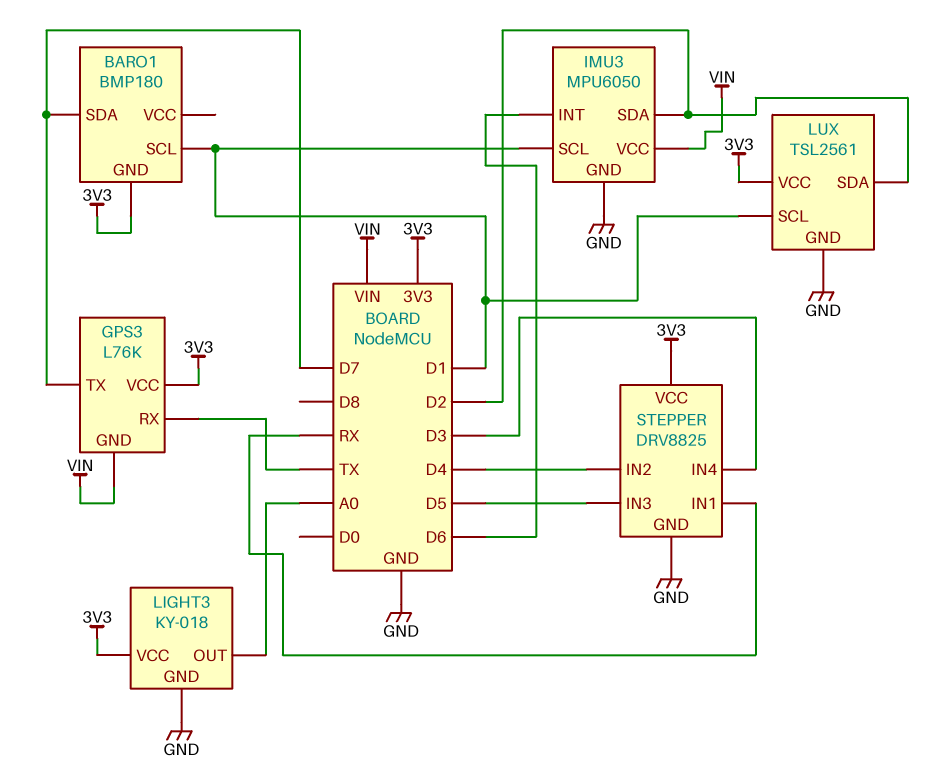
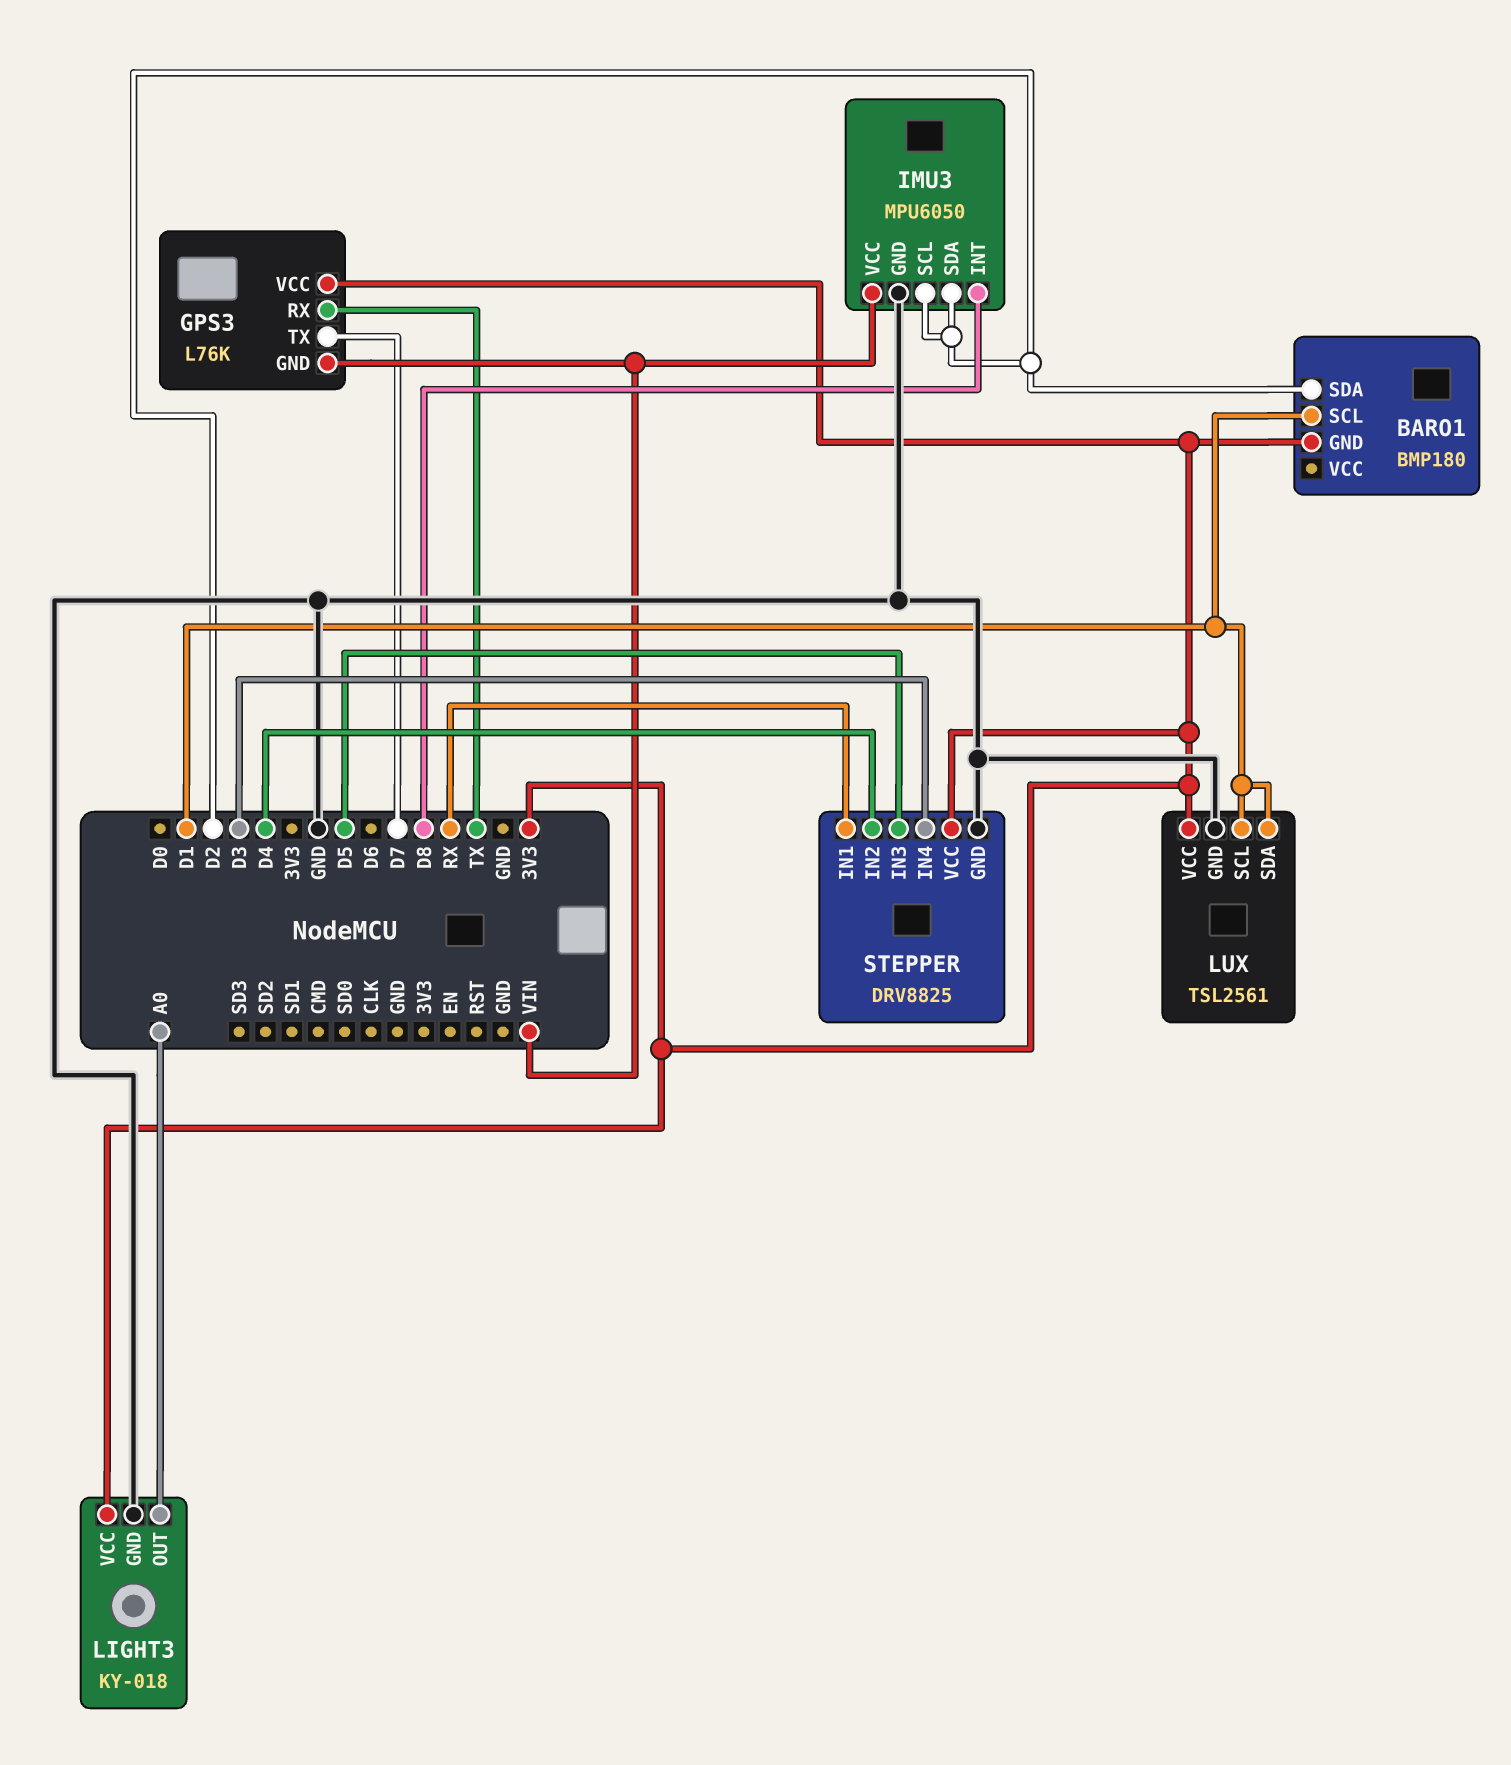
BARO1 pin SDA: D7 -> D2
IMU3 pin INT: D6 -> D8
IMU3 pin SCL: D1 -> D2
LUX pin SDA: D2 -> D1

